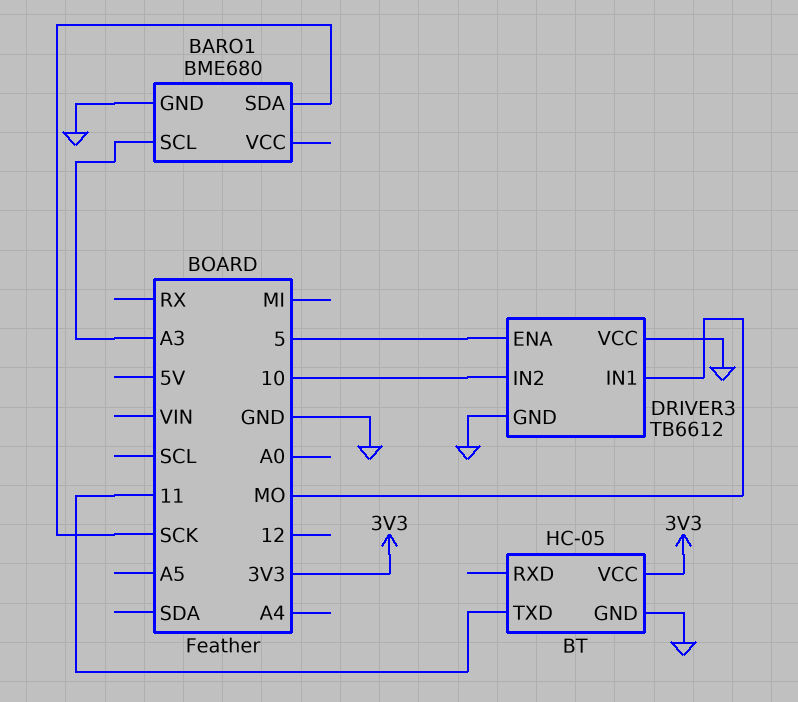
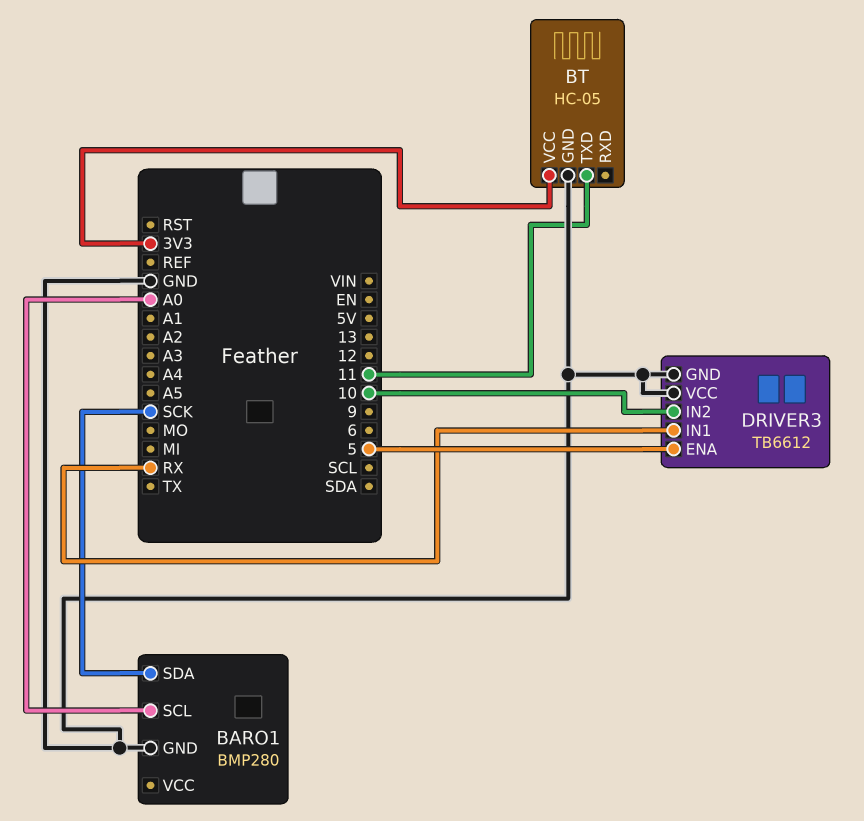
BARO1: BME680 -> BMP280
BARO1 pin SCL: A3 -> A0
DRIVER3 pin IN1: MO -> RX

